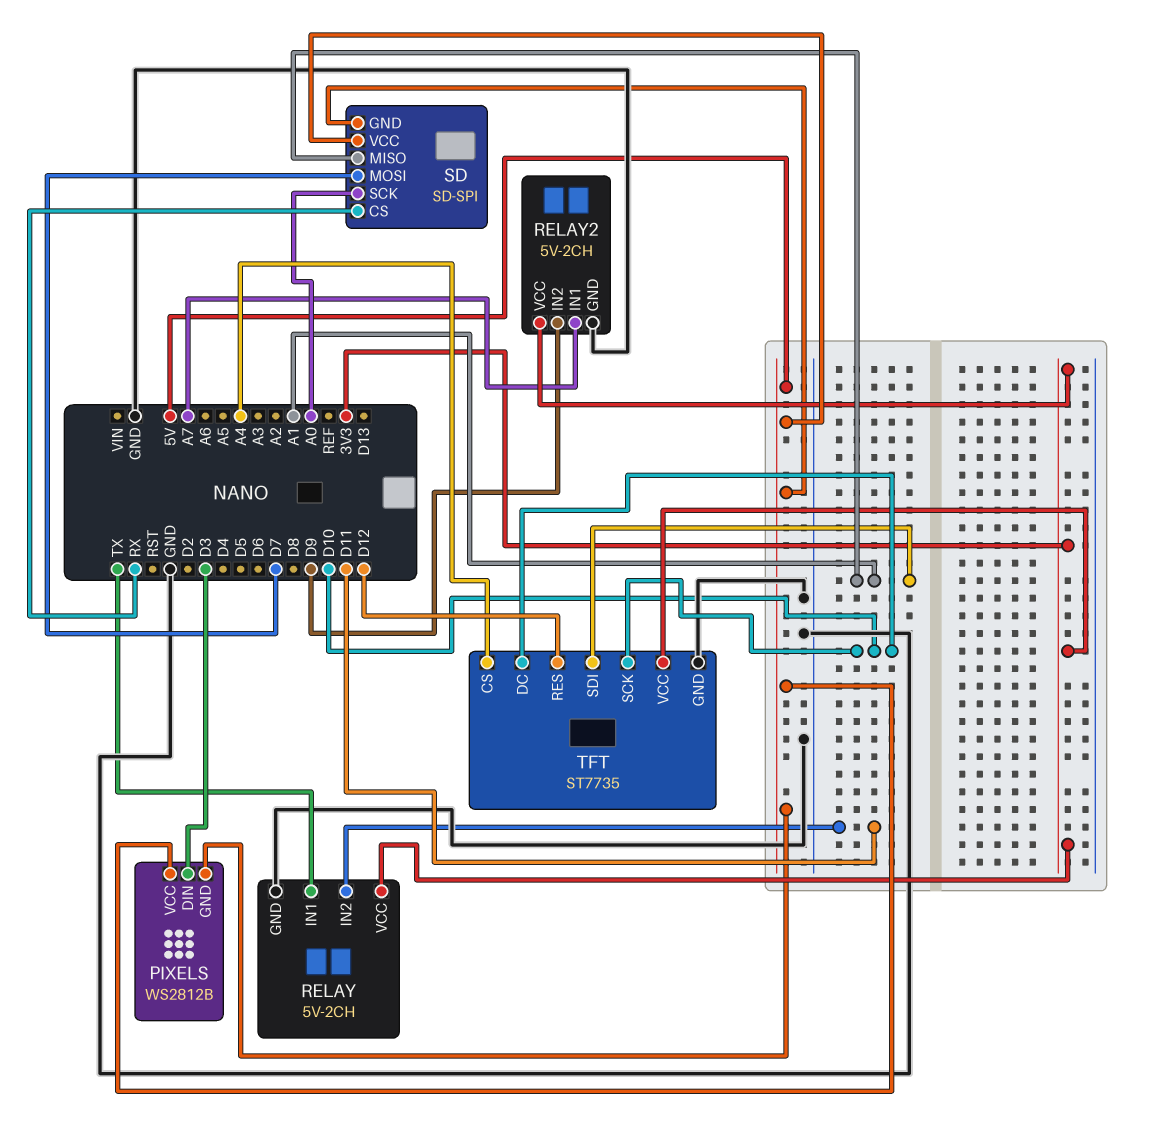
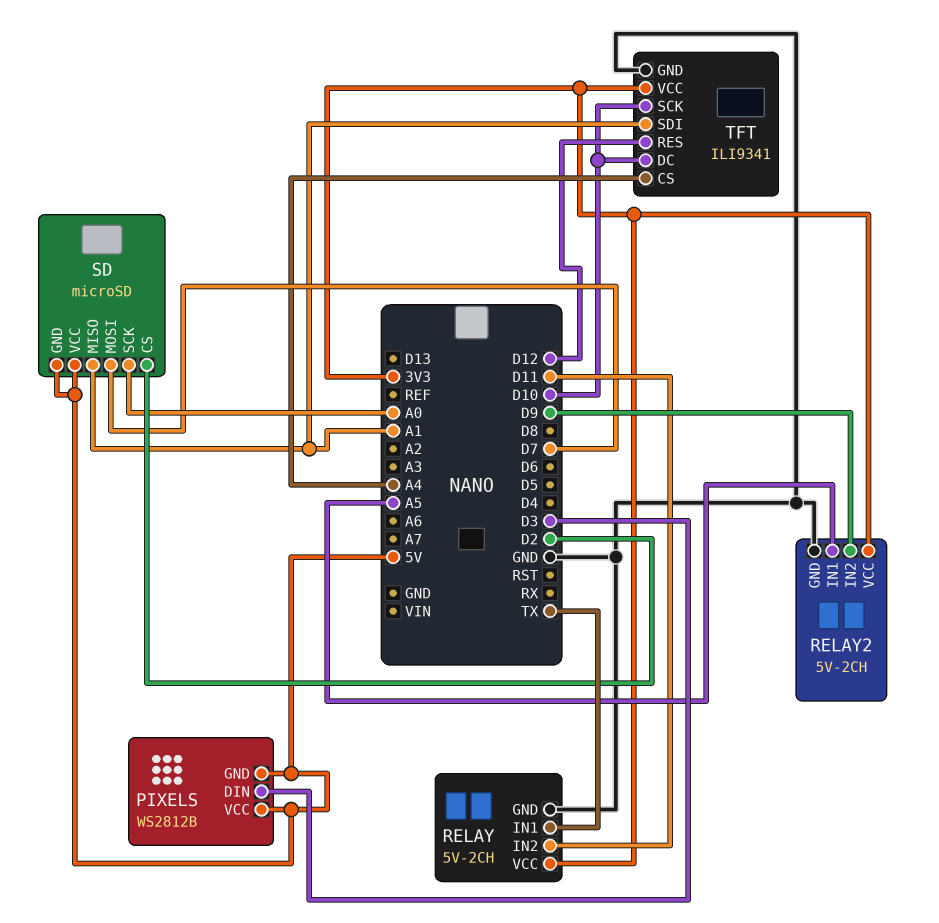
RELAY2 pin IN1: A7 -> A5
SD: SD-SPI -> microSD
SD pin CS: RX -> D2
TFT: ST7735 -> ILI9341

